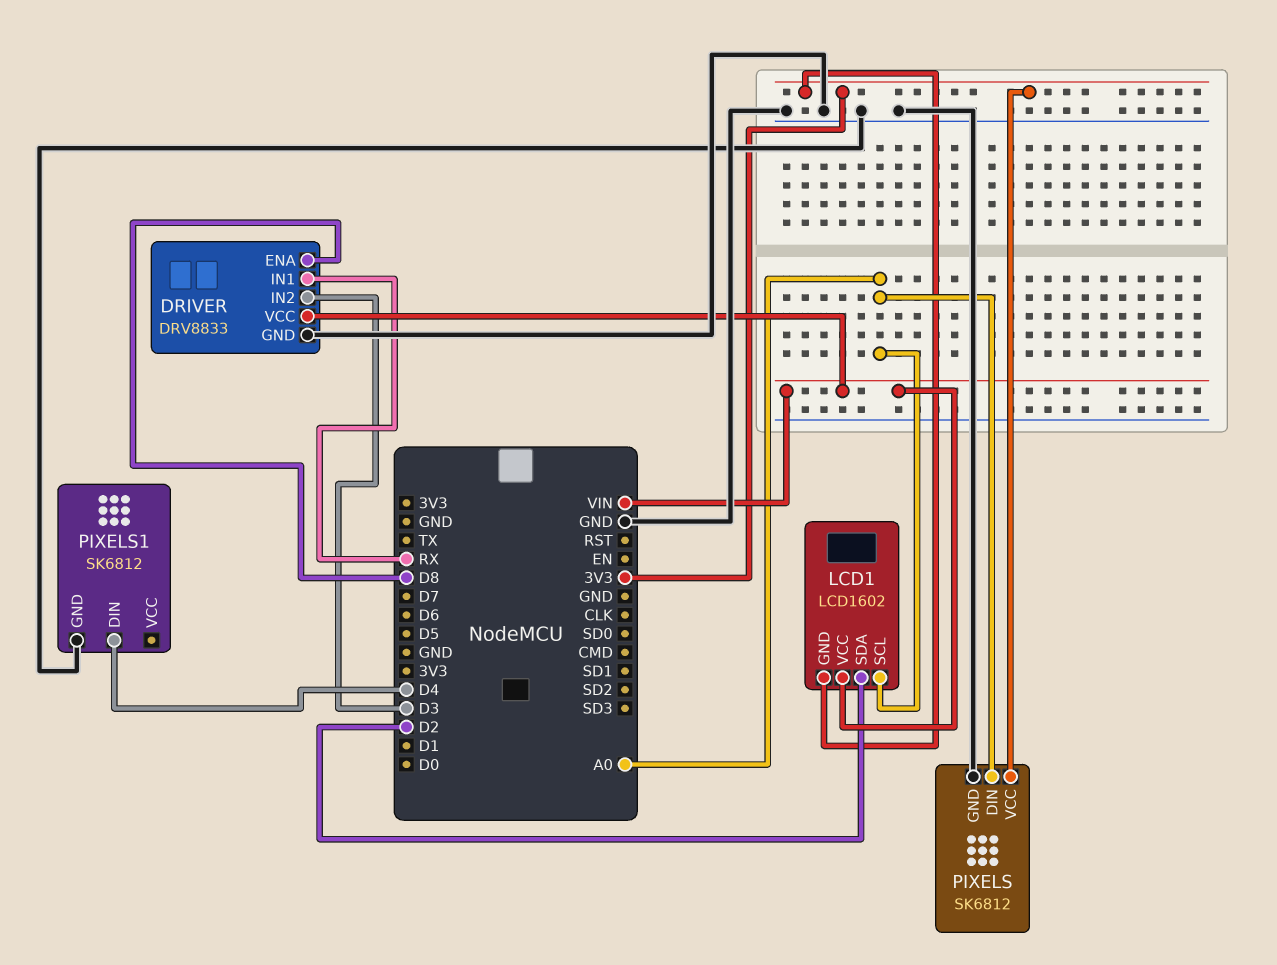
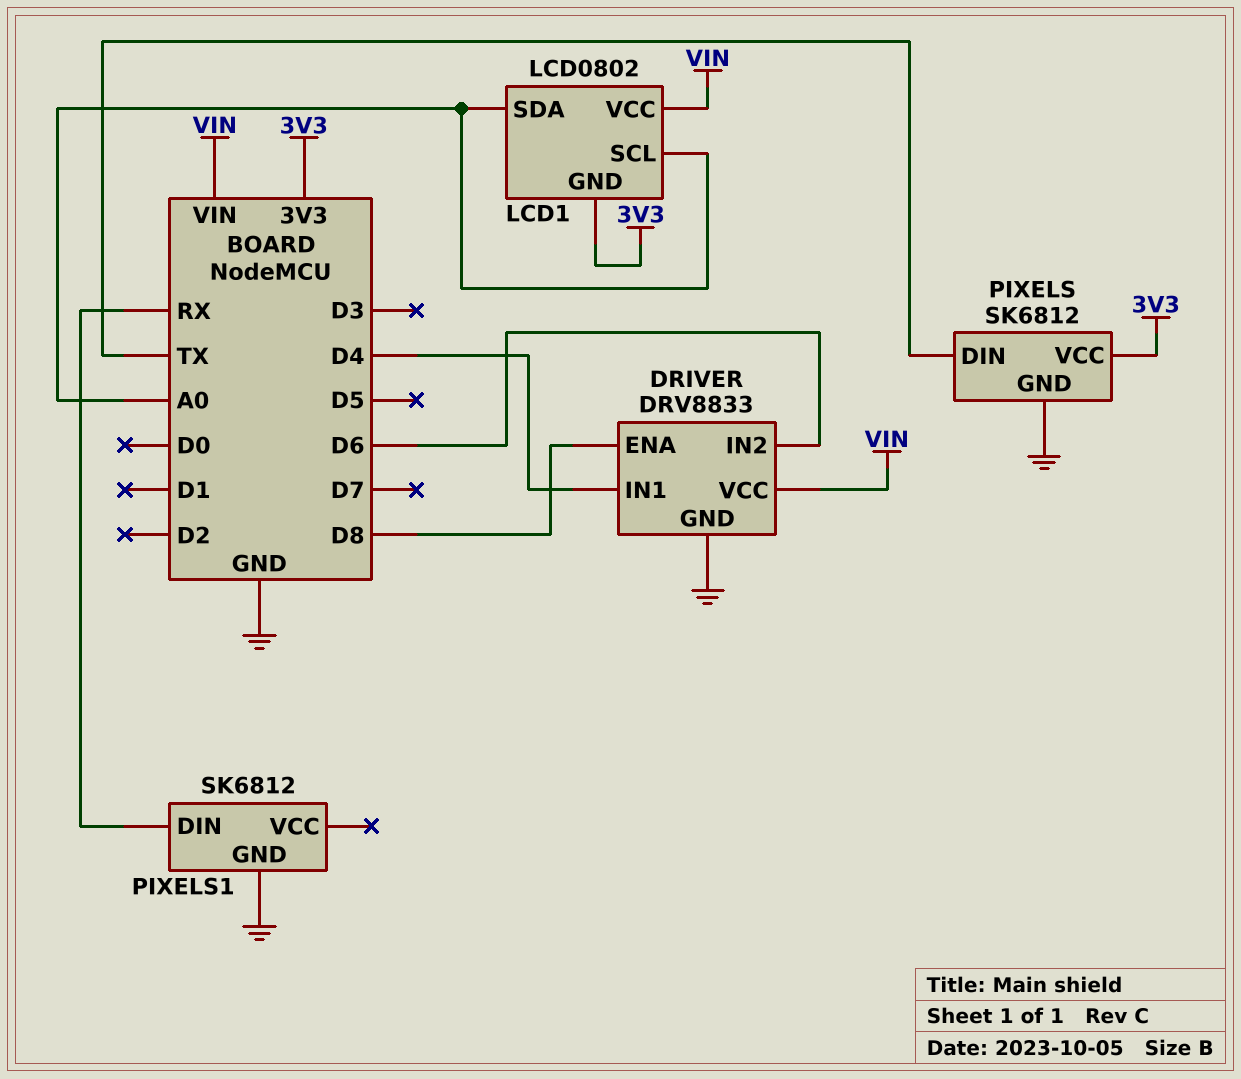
DRIVER pin IN1: RX -> D4
DRIVER pin IN2: D3 -> D6
LCD1: LCD1602 -> LCD0802
LCD1 pin SDA: D2 -> A0
PIXELS pin DIN: A0 -> TX
PIXELS1 pin DIN: D4 -> RX

